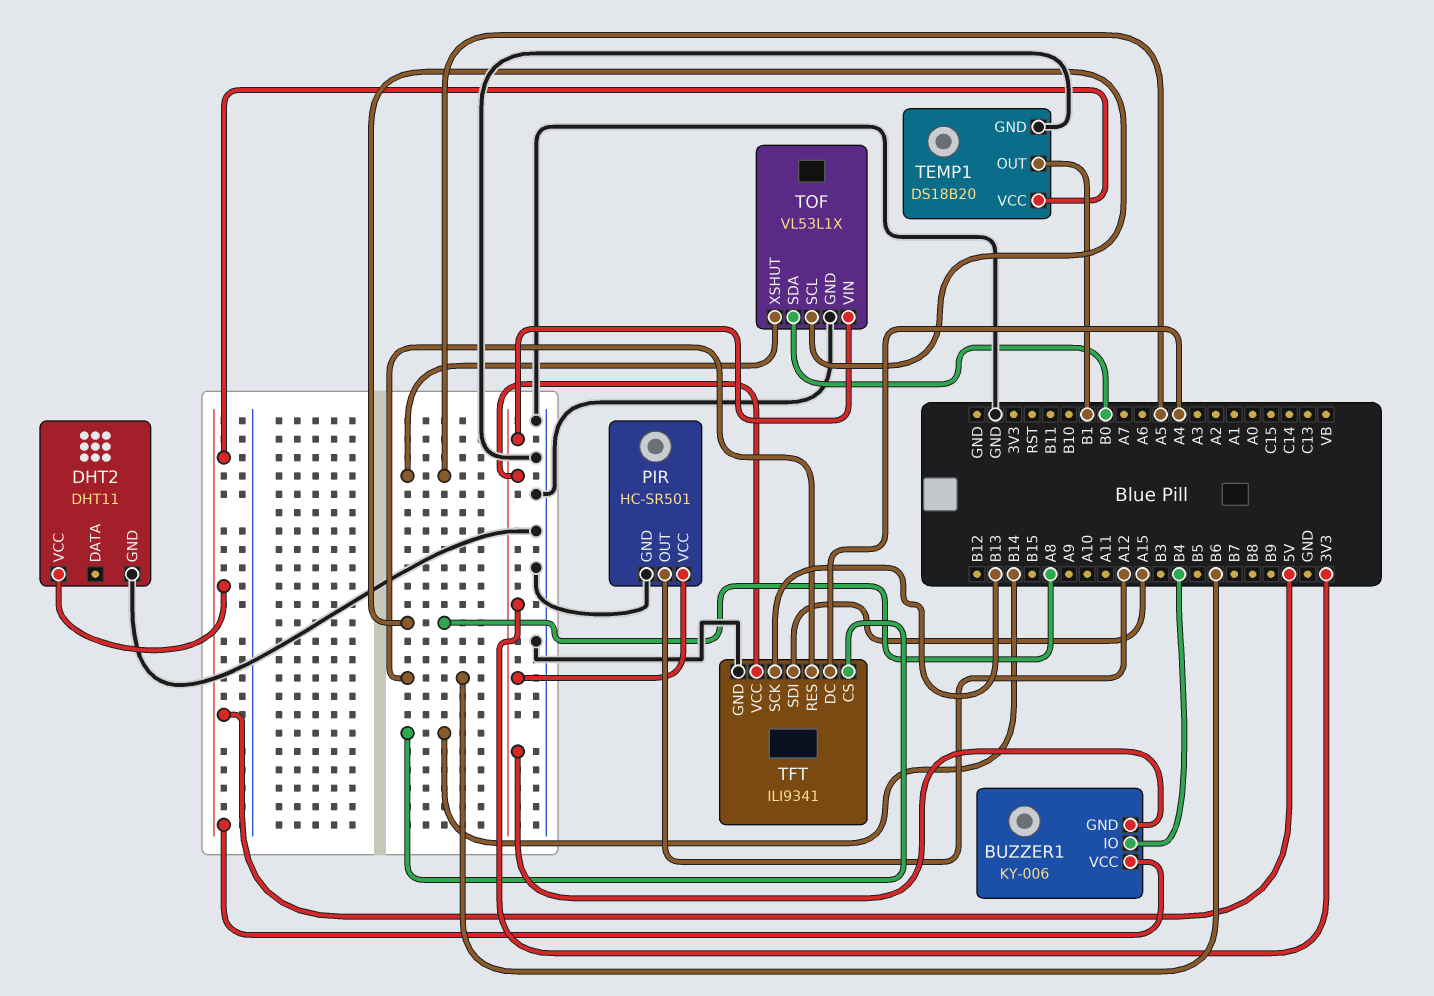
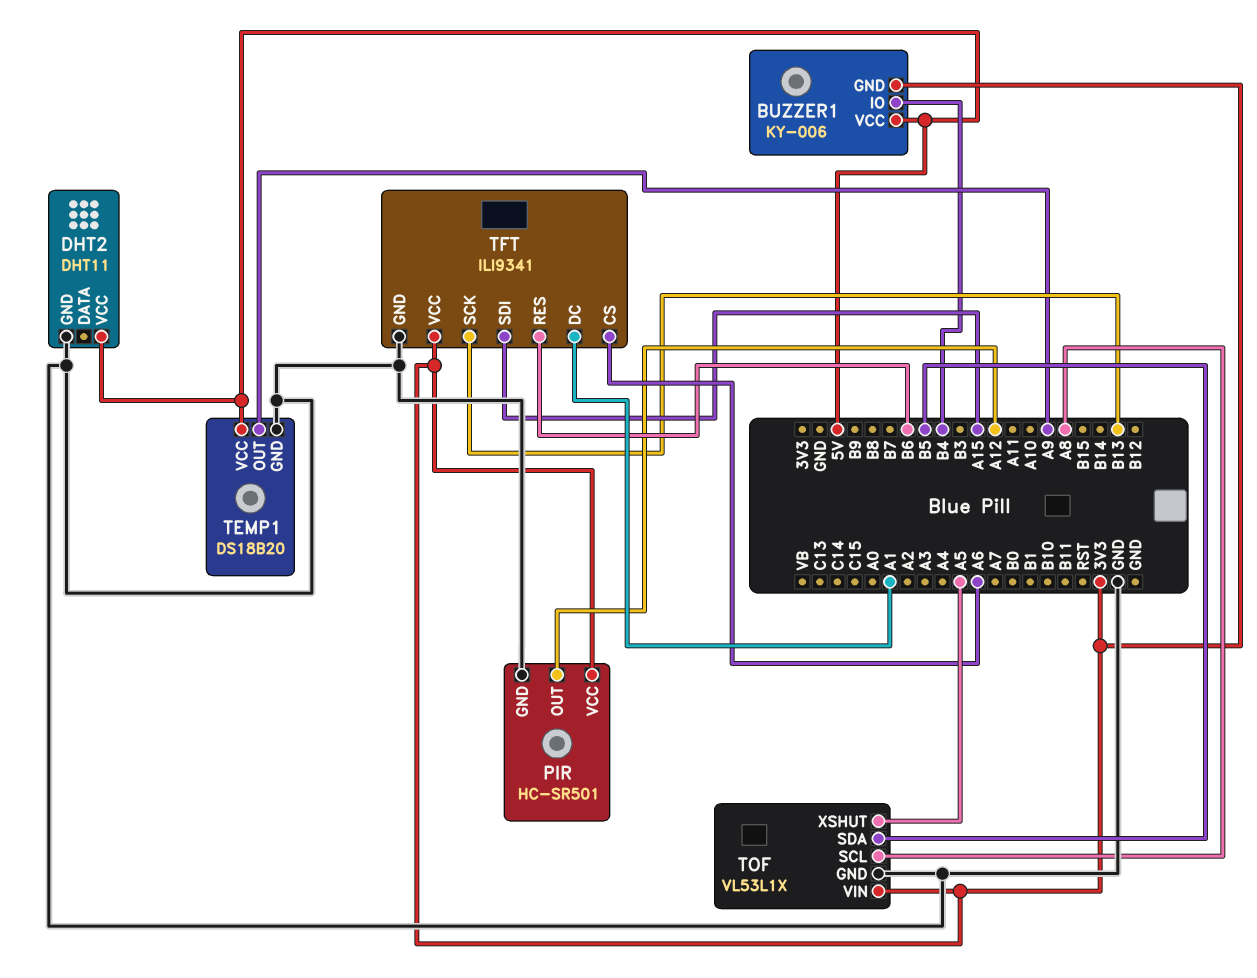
TEMP1 pin OUT: B1 -> A9
TFT pin CS: B14 -> A6
TFT pin DC: A4 -> A1
TOF pin SDA: B0 -> B5

